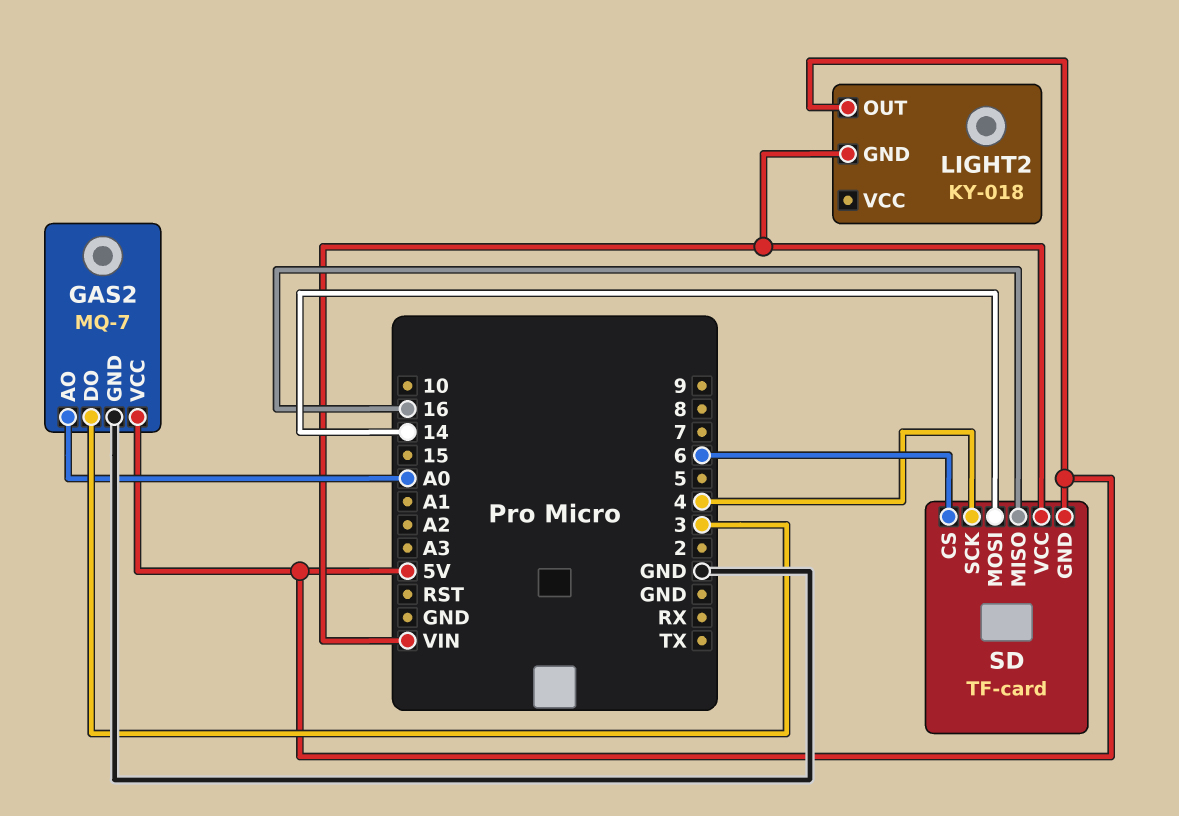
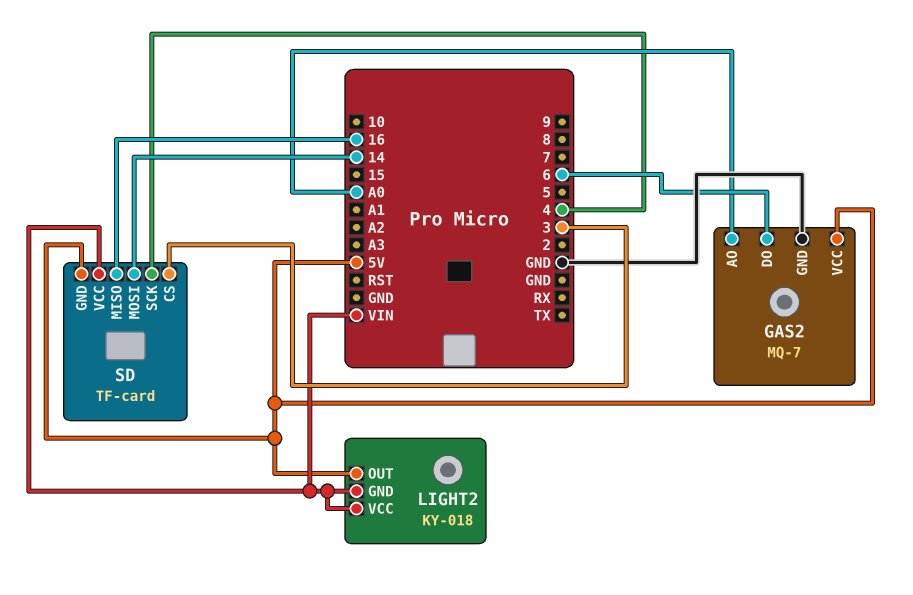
GAS2 pin DO: 3 -> 6
LIGHT2 pin VCC: none -> VIN
SD pin CS: 6 -> 3

